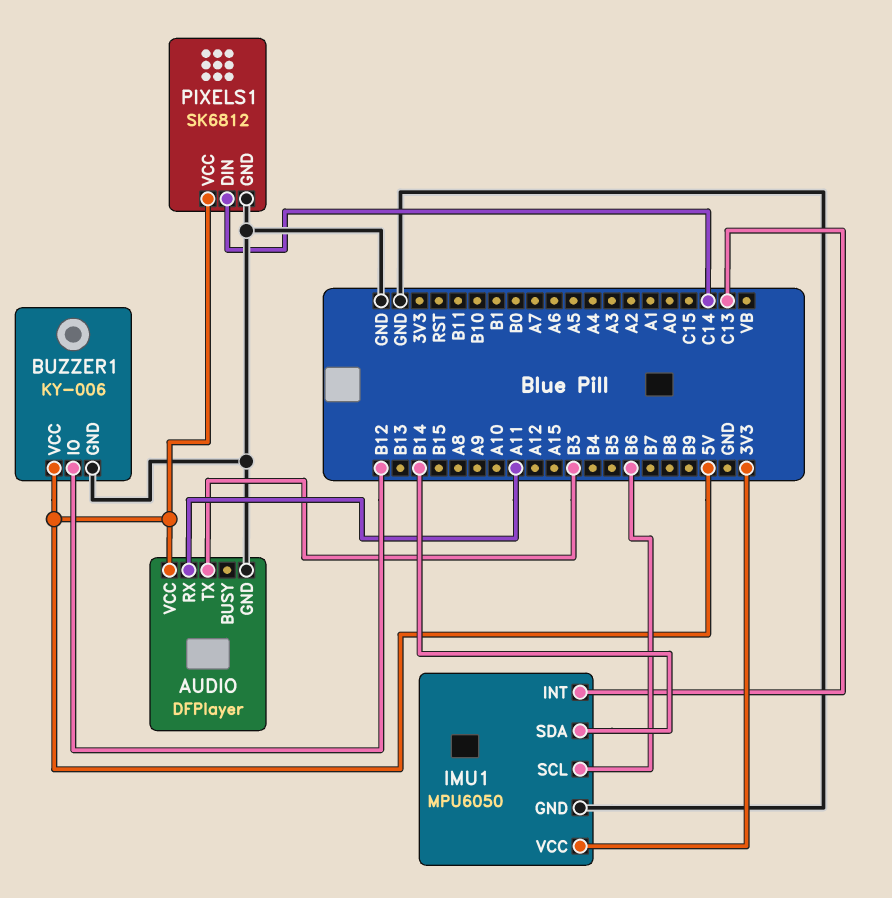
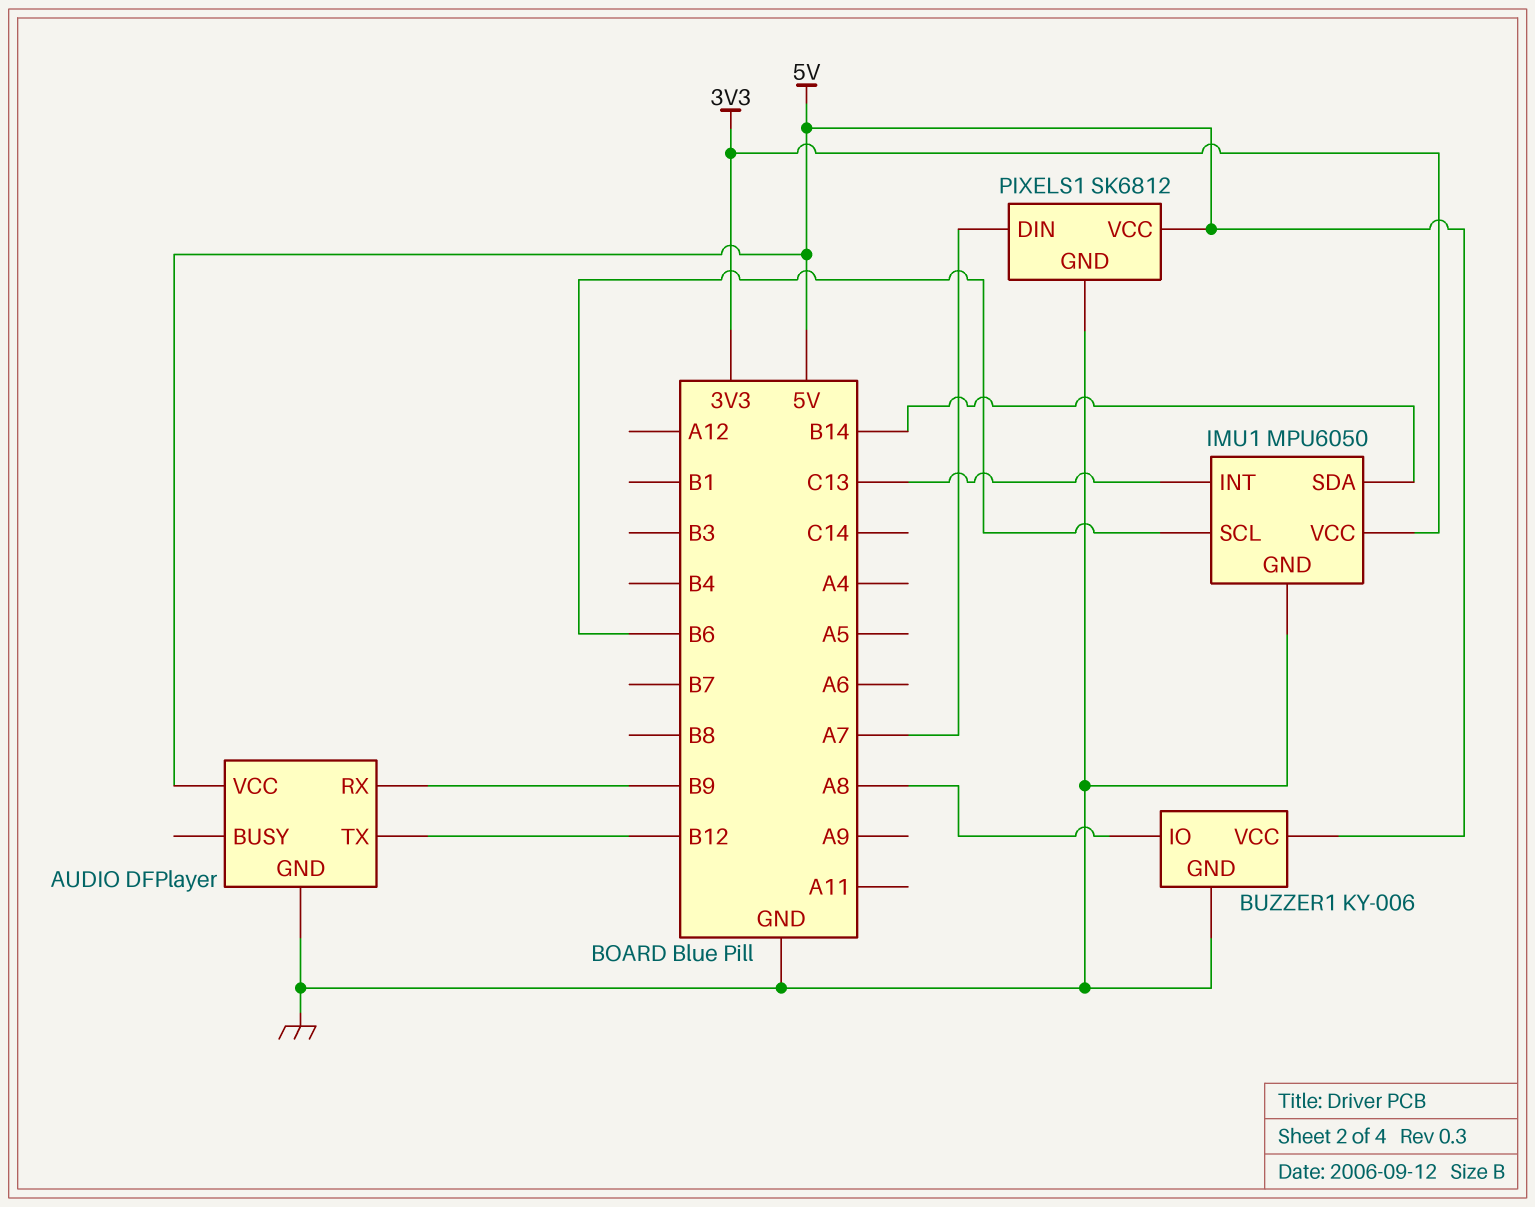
AUDIO pin RX: A11 -> B9
AUDIO pin TX: B3 -> B12
BUZZER1 pin IO: B12 -> A8
PIXELS1 pin DIN: C14 -> A7

